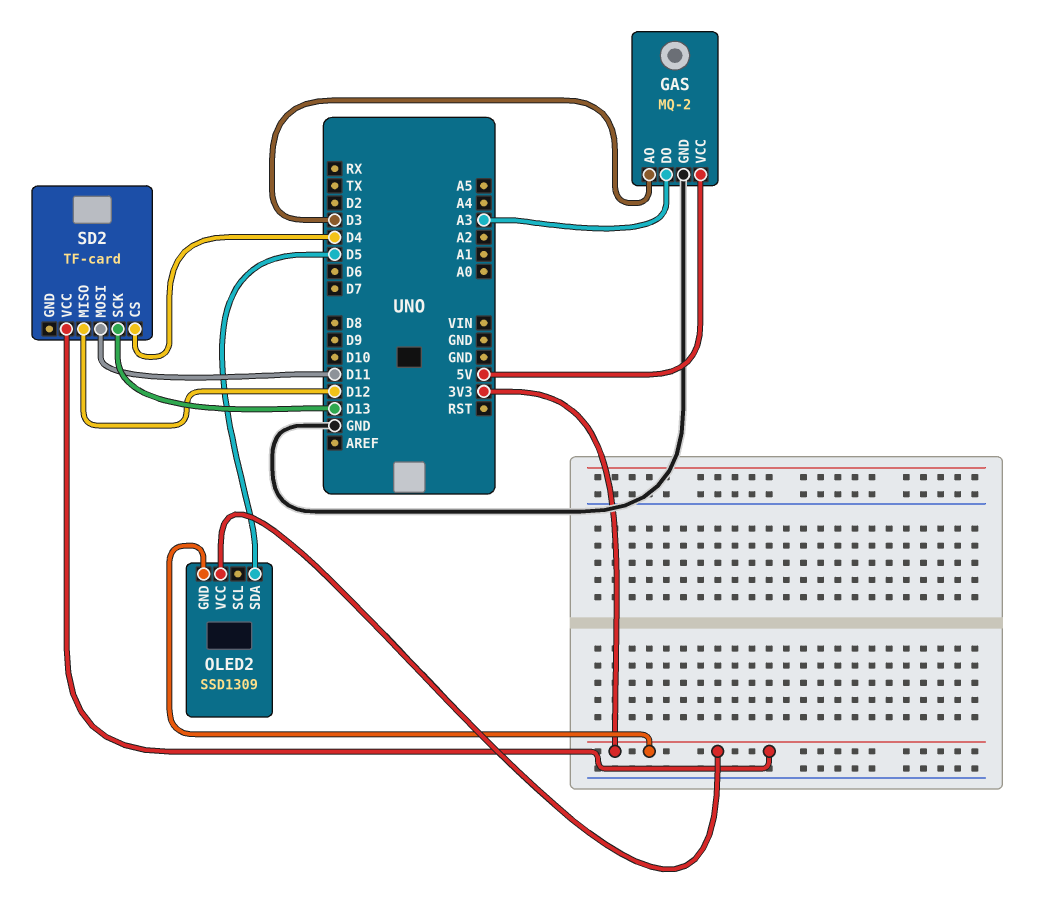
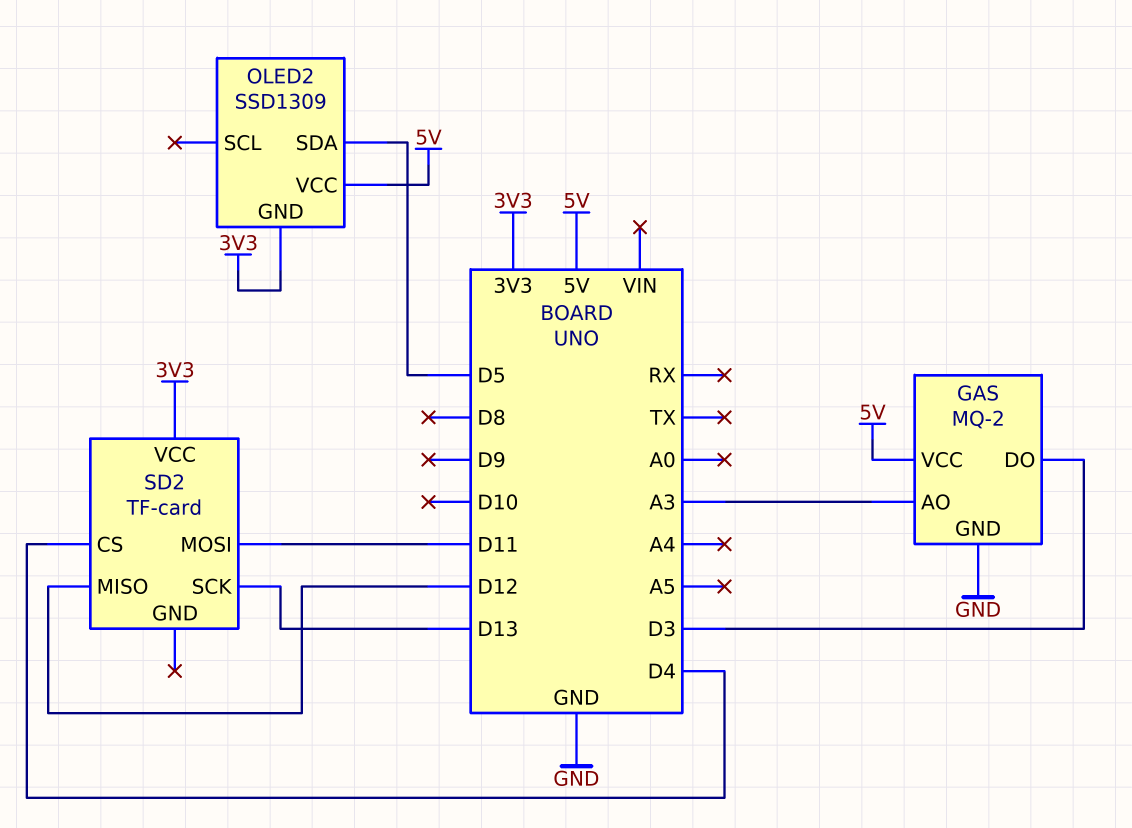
GAS pin AO: D3 -> A3
GAS pin DO: A3 -> D3
OLED2 pin VCC: 3V3 -> 5V

